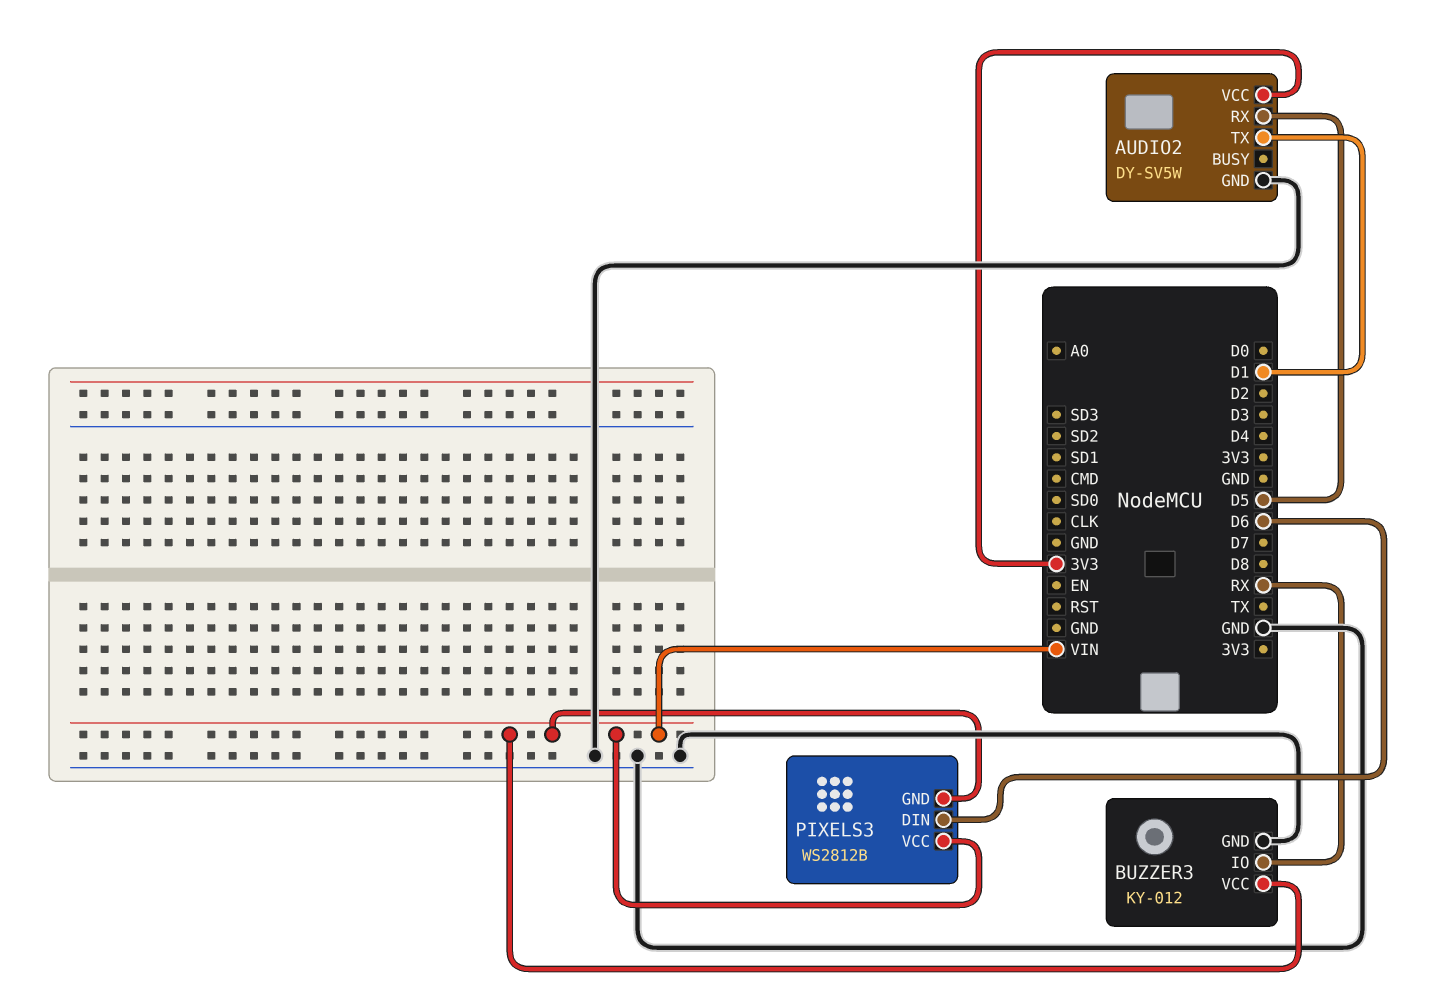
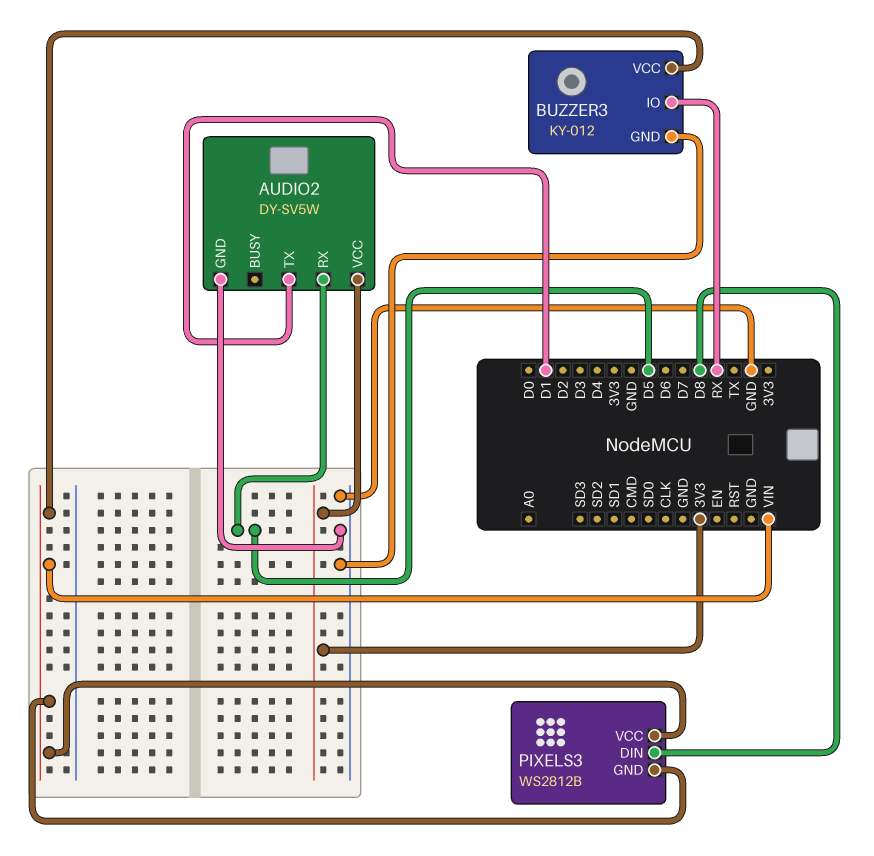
PIXELS3 pin DIN: D6 -> D8

